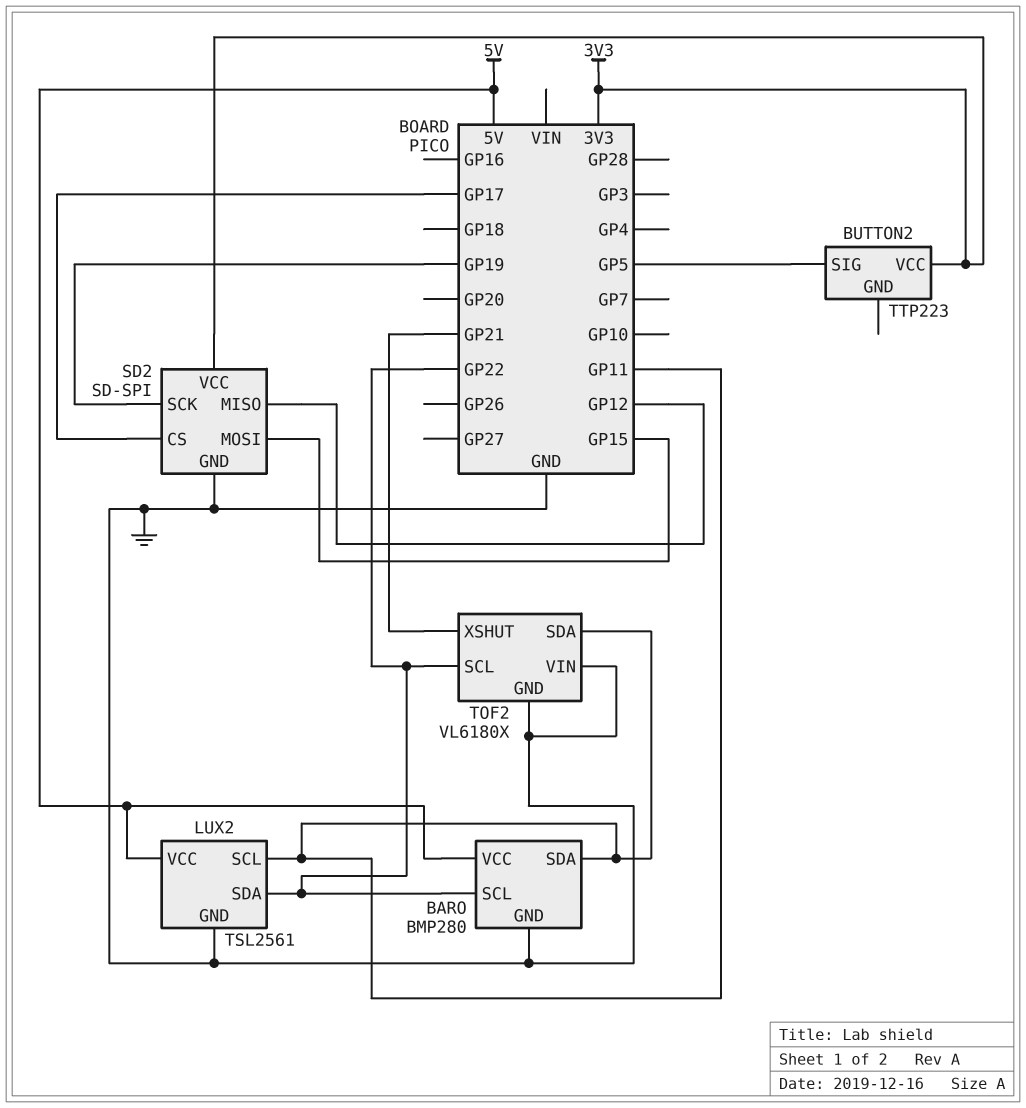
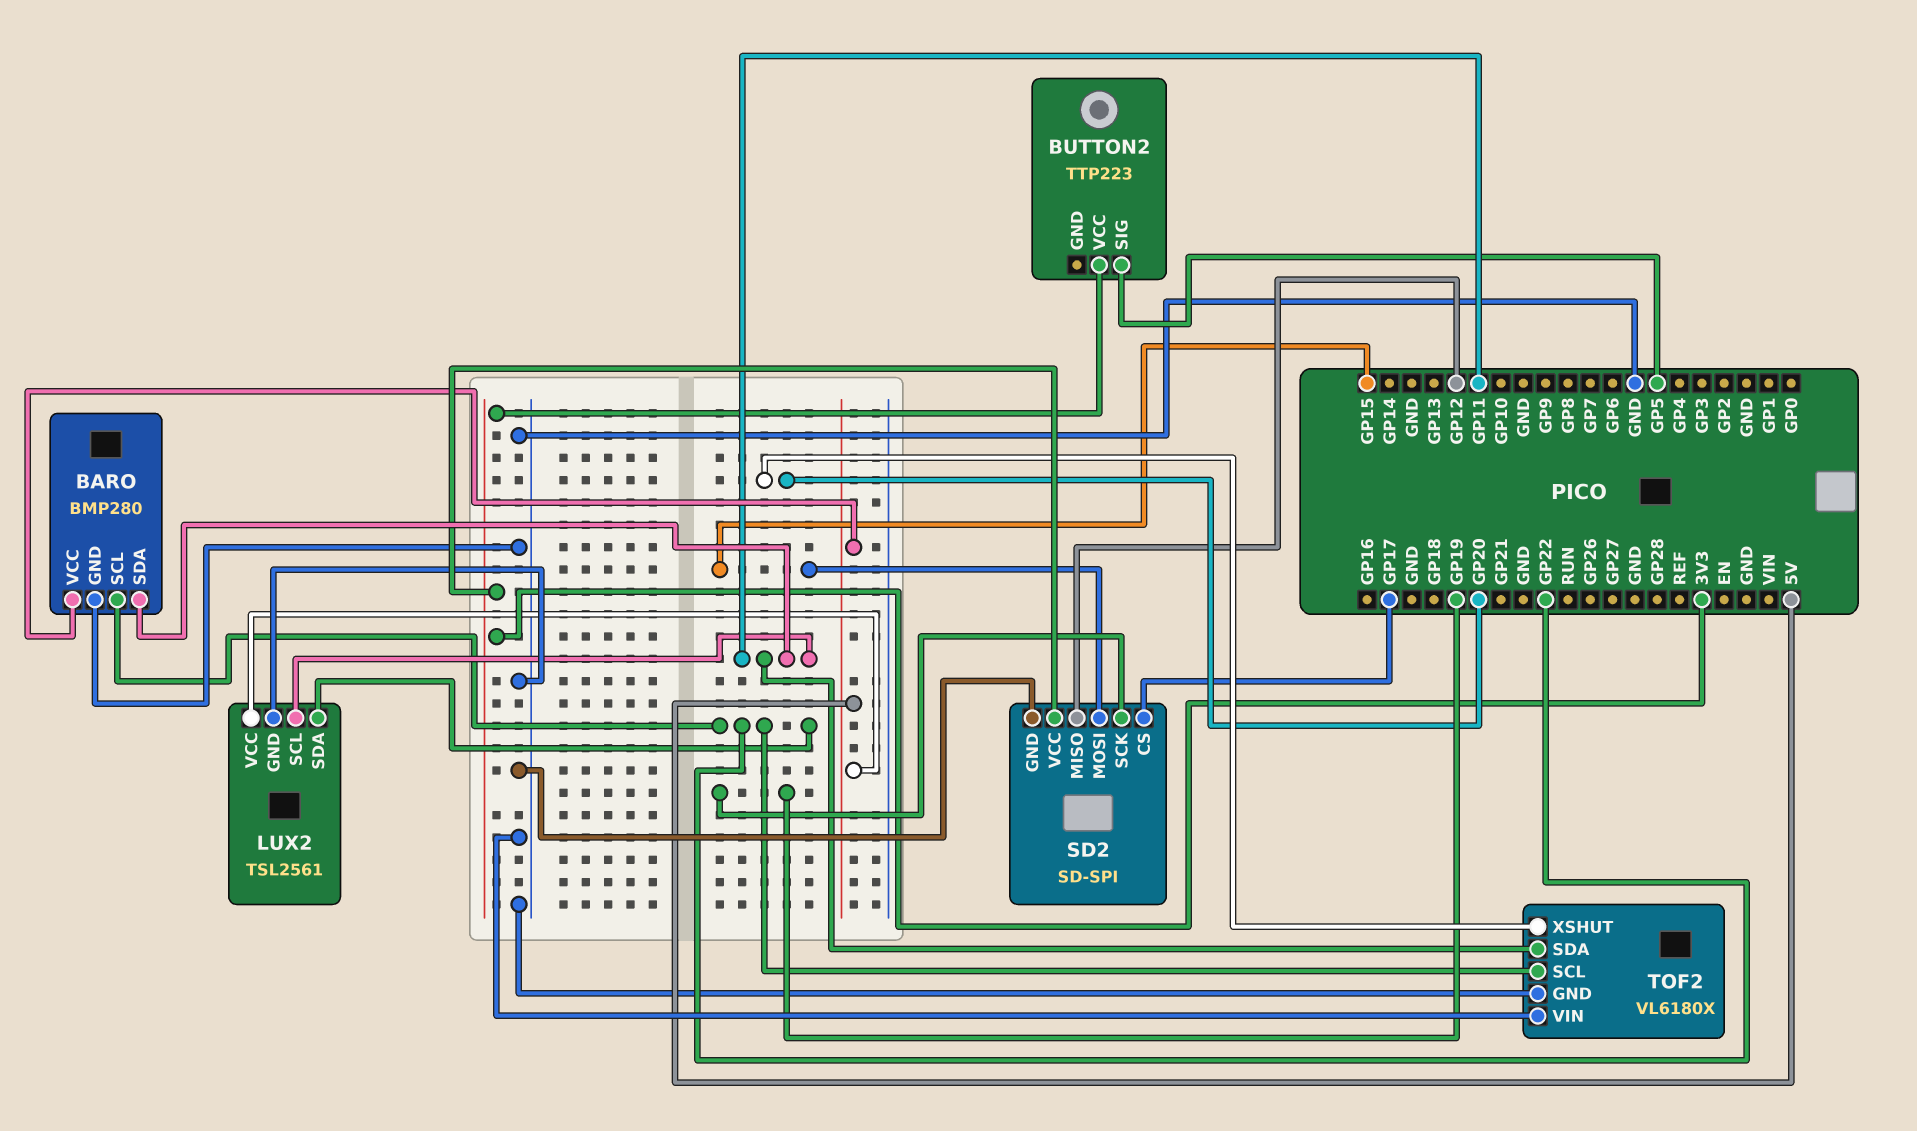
TOF2 pin XSHUT: GP21 -> GP20

